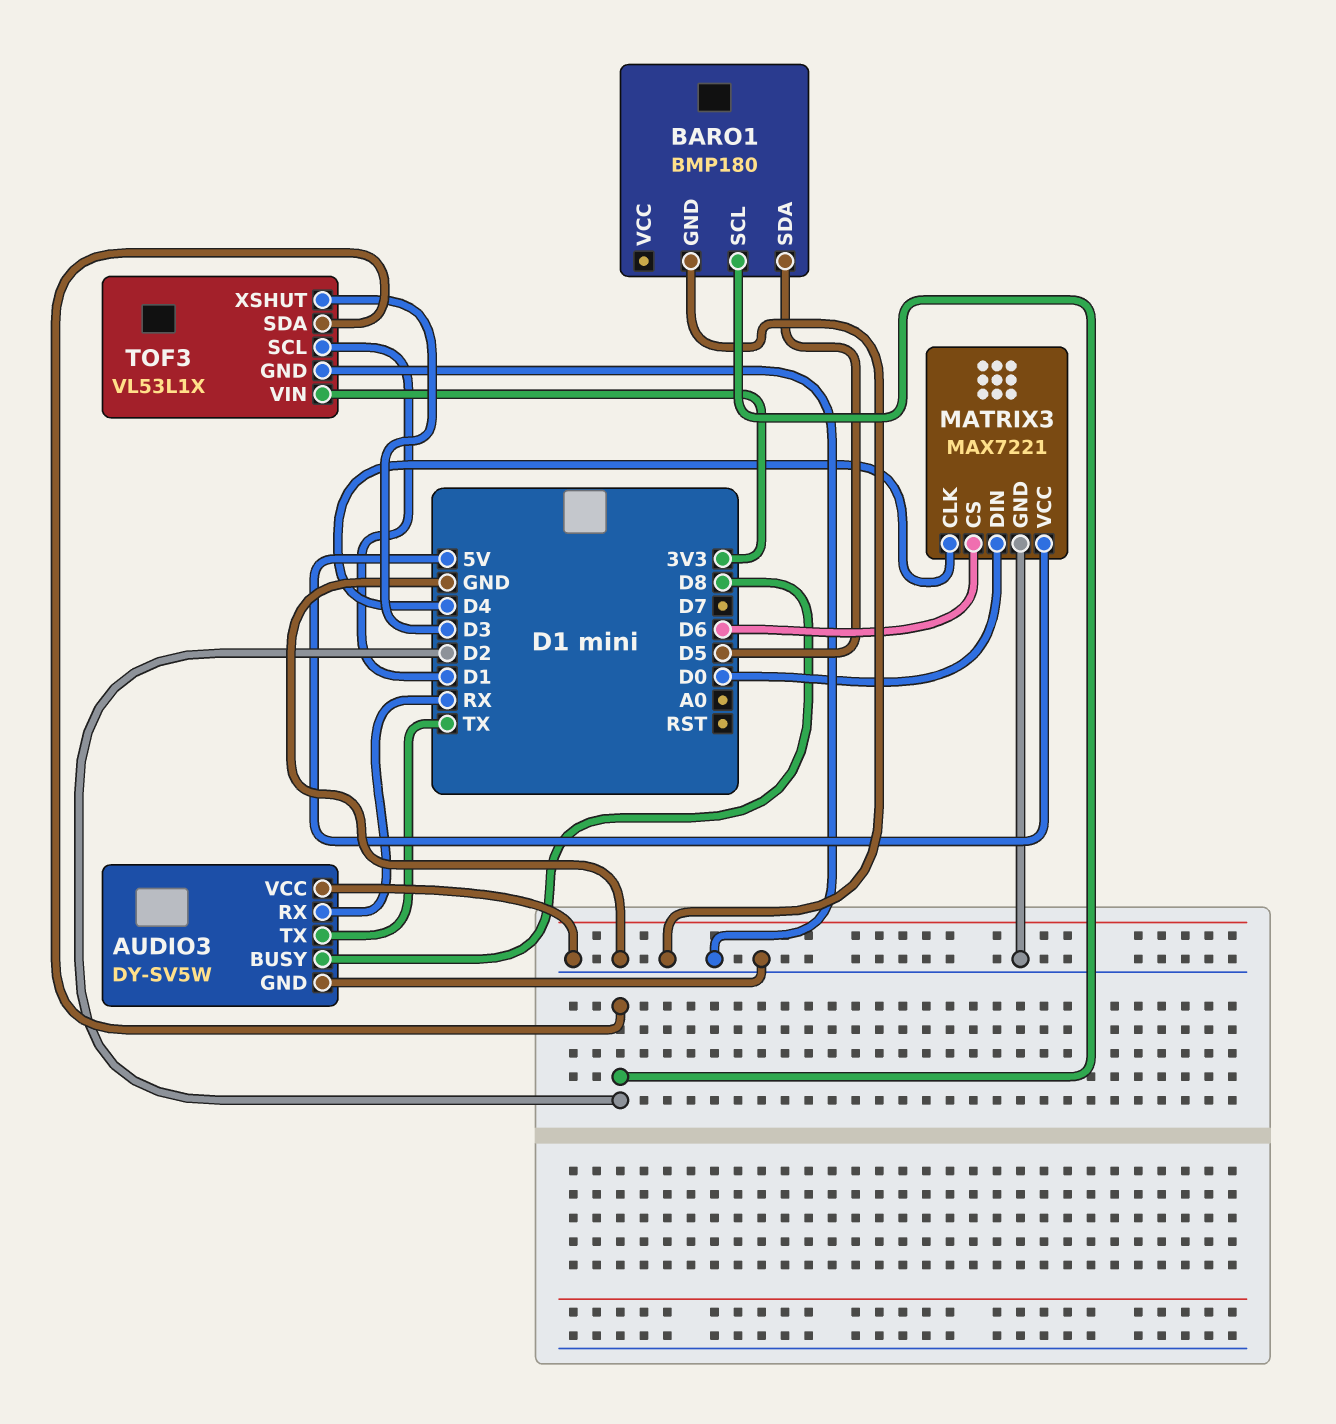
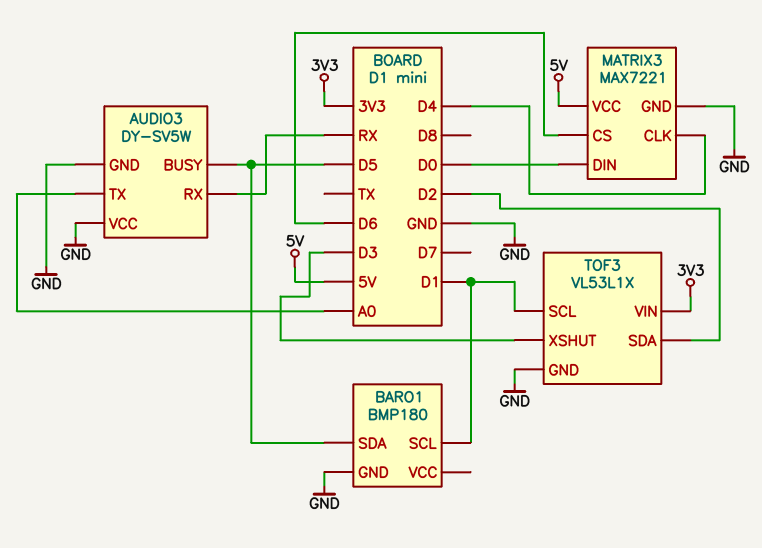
AUDIO3 pin BUSY: D8 -> D5
AUDIO3 pin TX: TX -> A0
BARO1 pin SCL: D2 -> D1

